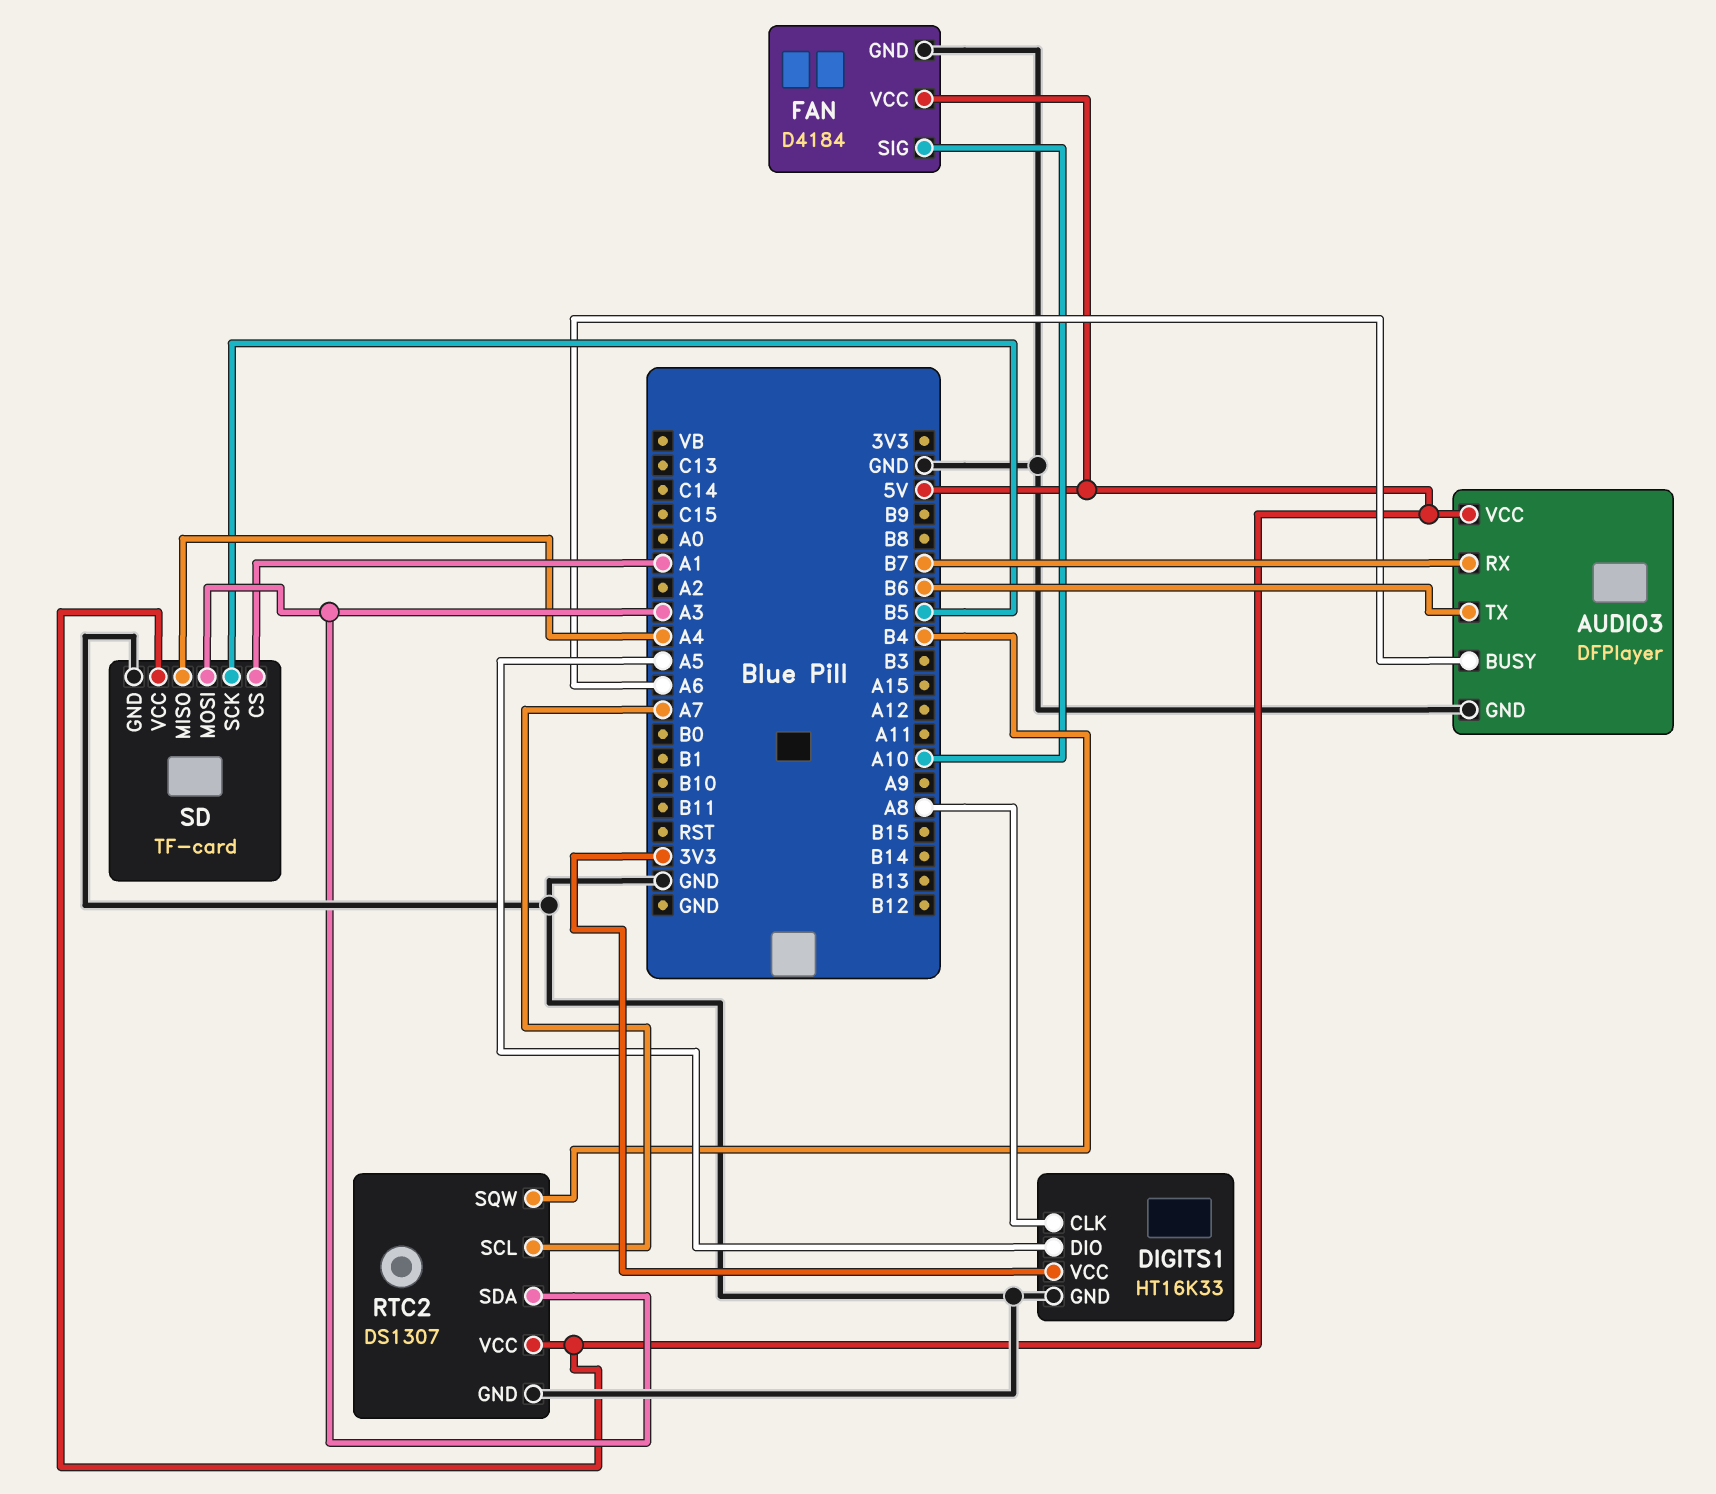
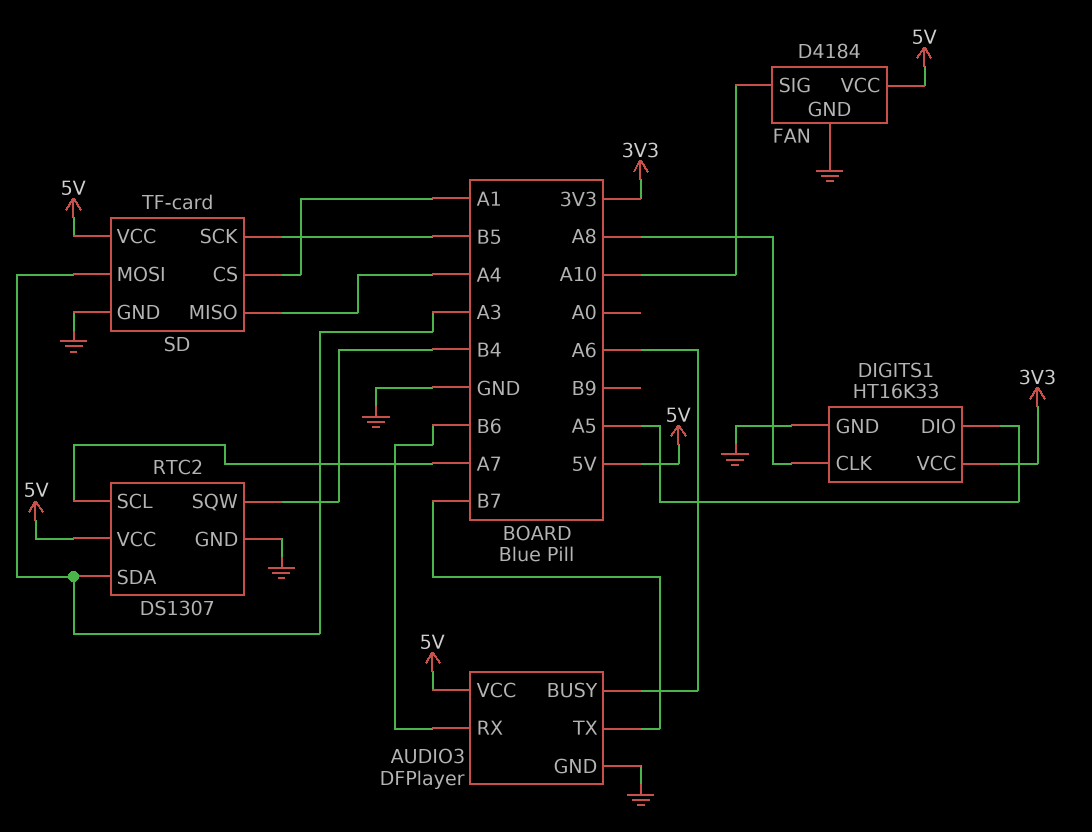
AUDIO3 pin RX: B7 -> B6
AUDIO3 pin TX: B6 -> B7

